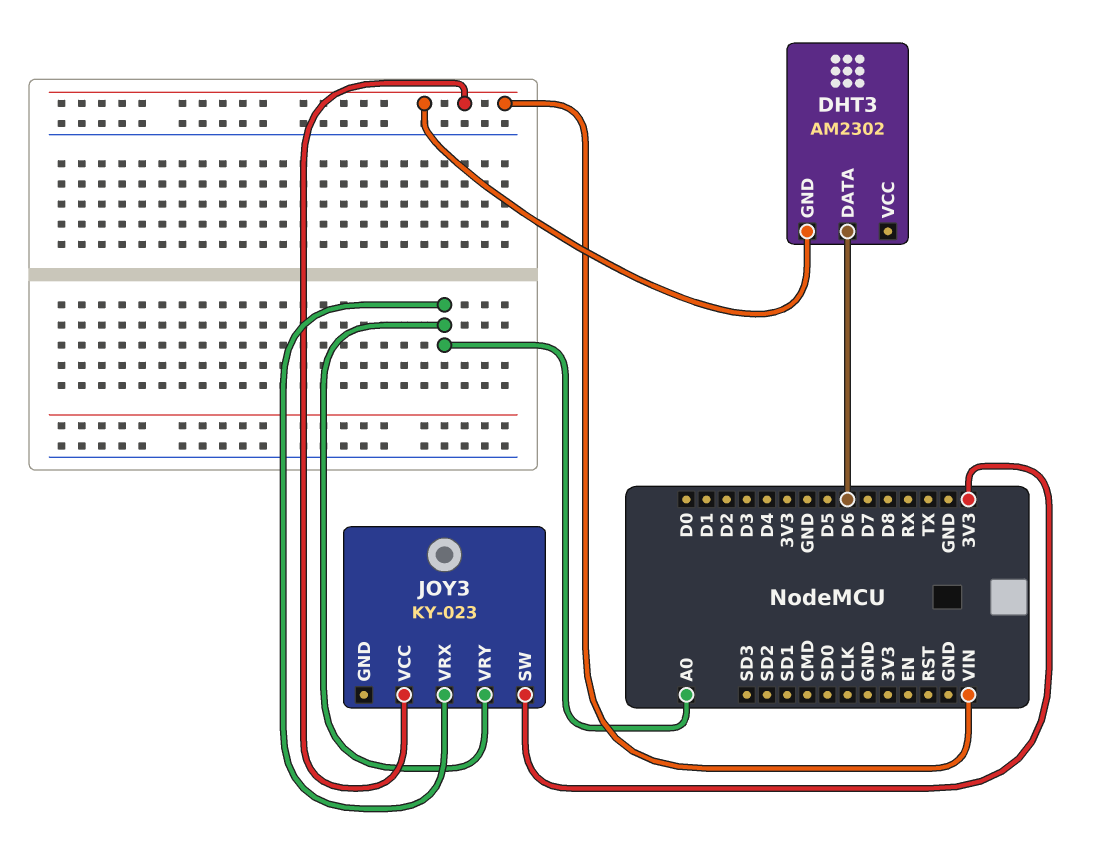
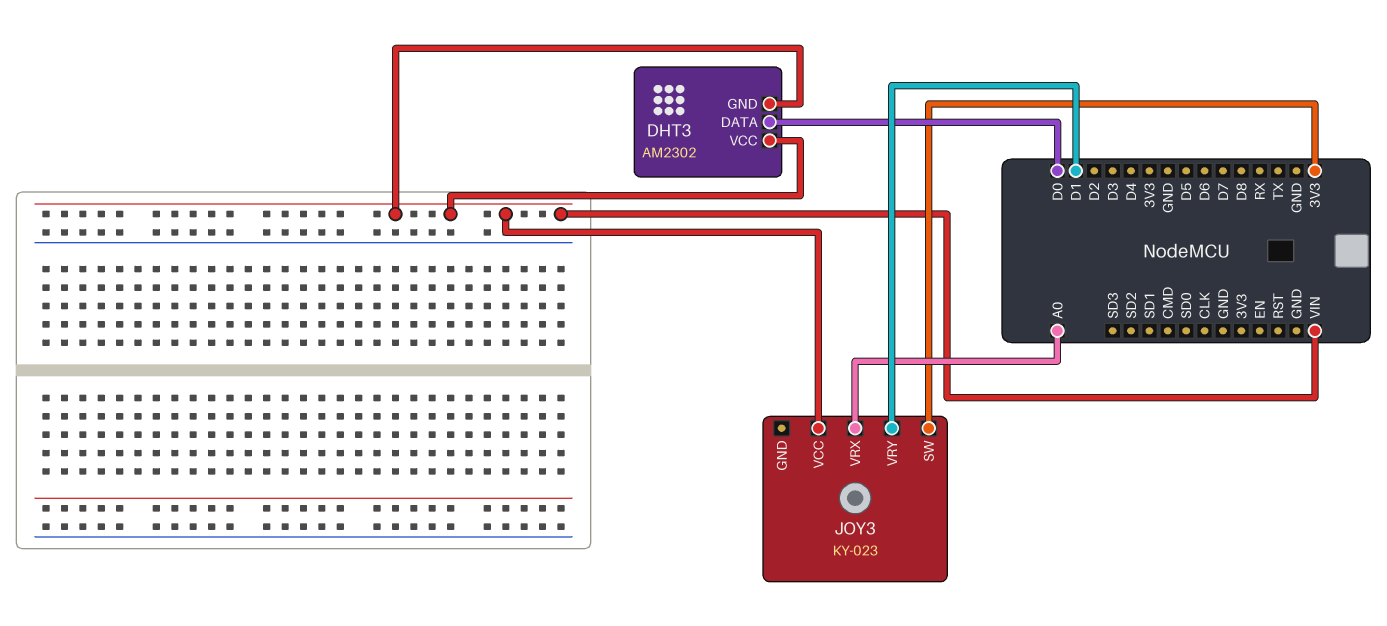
DHT3 pin DATA: D6 -> D0
DHT3 pin VCC: none -> VIN
JOY3 pin VRY: A0 -> D1

